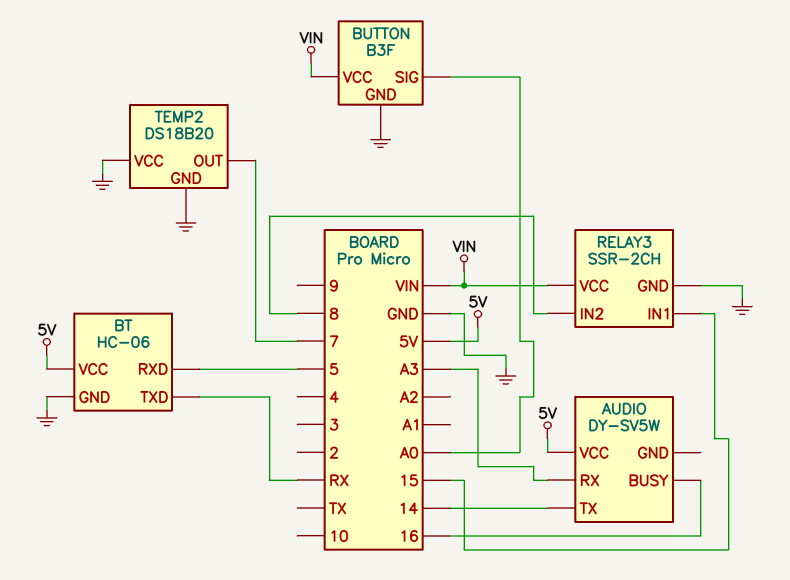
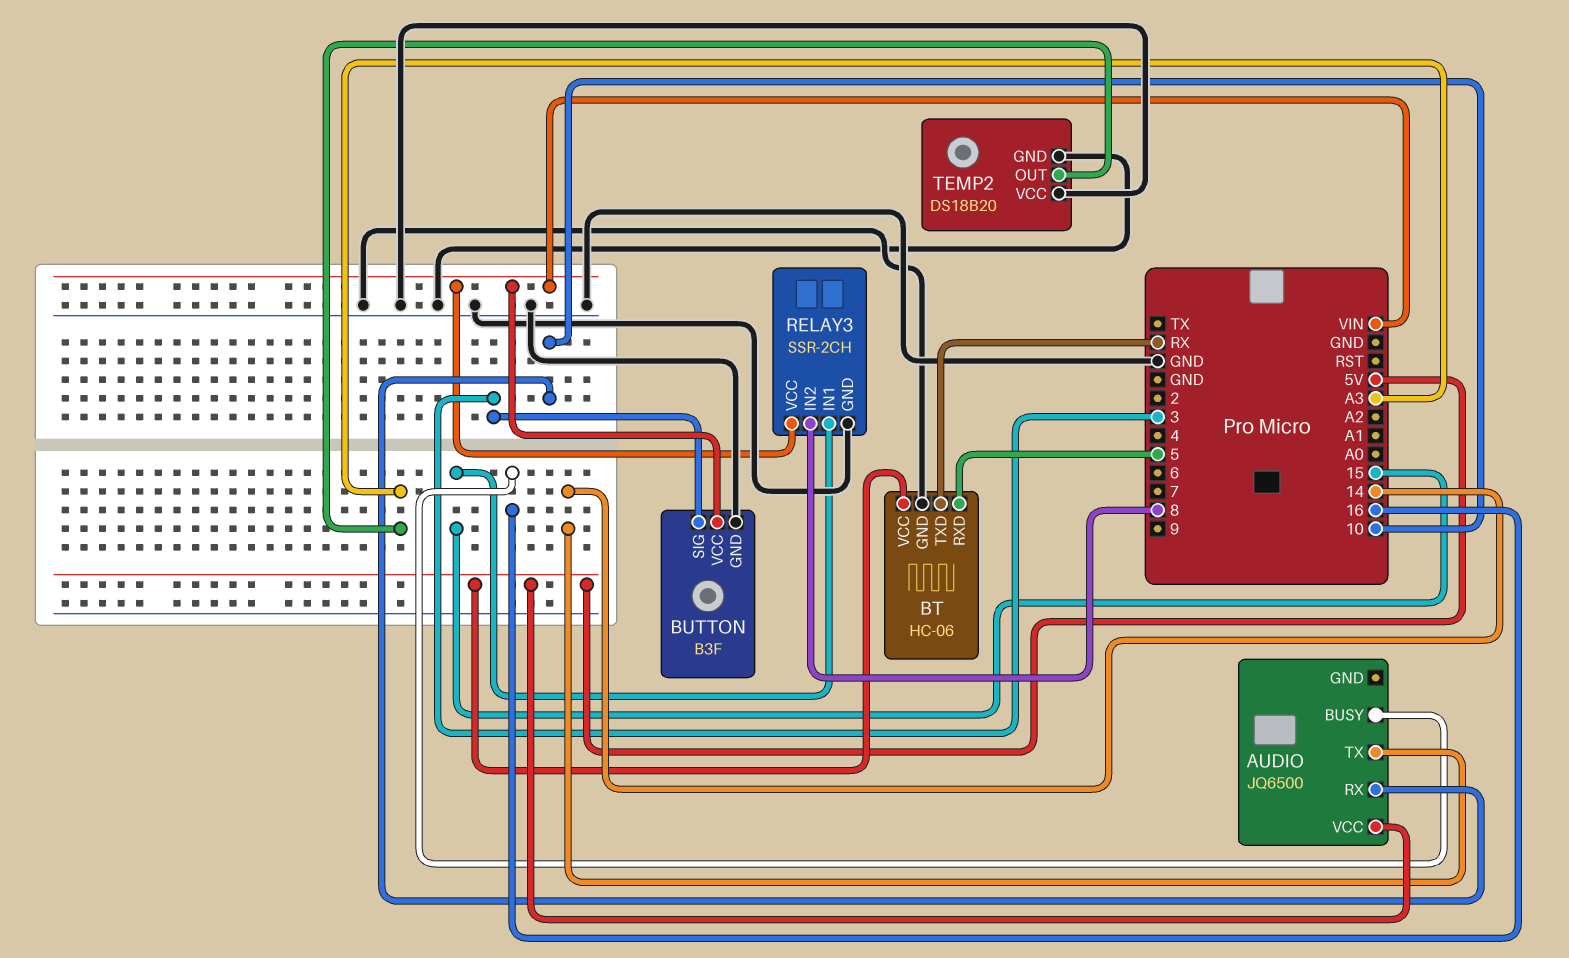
AUDIO: DY-SV5W -> JQ6500
AUDIO pin RX: A3 -> 10
BUTTON pin SIG: A0 -> 3
TEMP2 pin OUT: 7 -> A3

